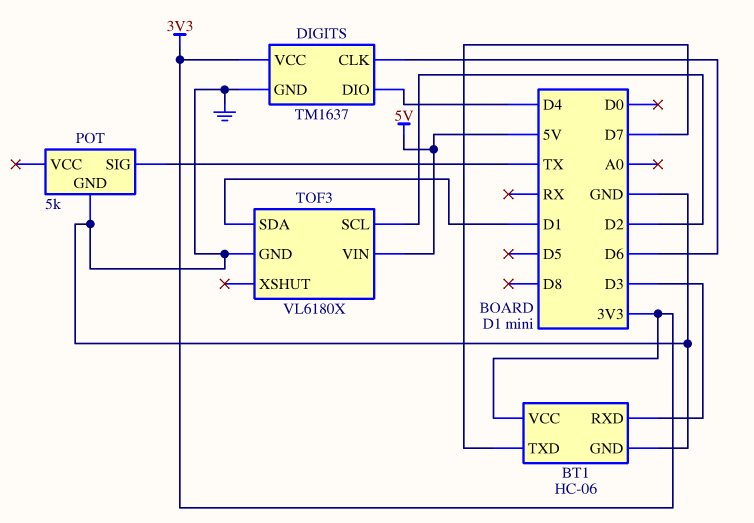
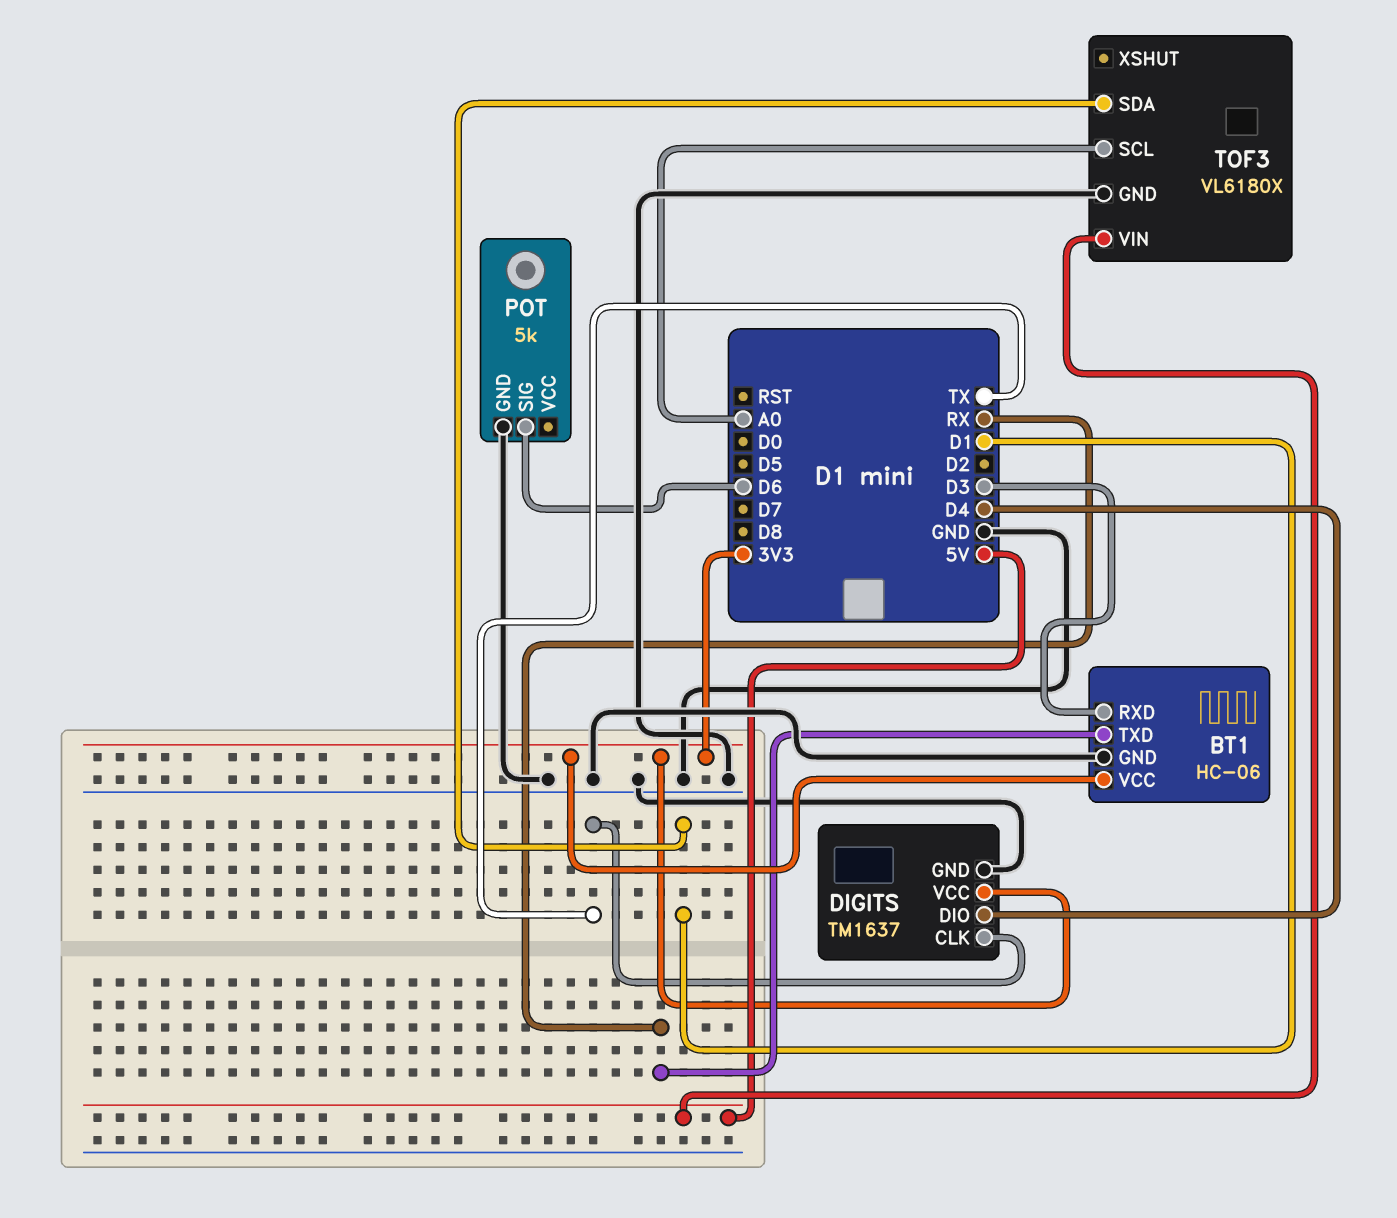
BT1 pin TXD: D7 -> RX
DIGITS pin CLK: D6 -> TX
POT pin SIG: TX -> D6
TOF3 pin SCL: D2 -> A0

